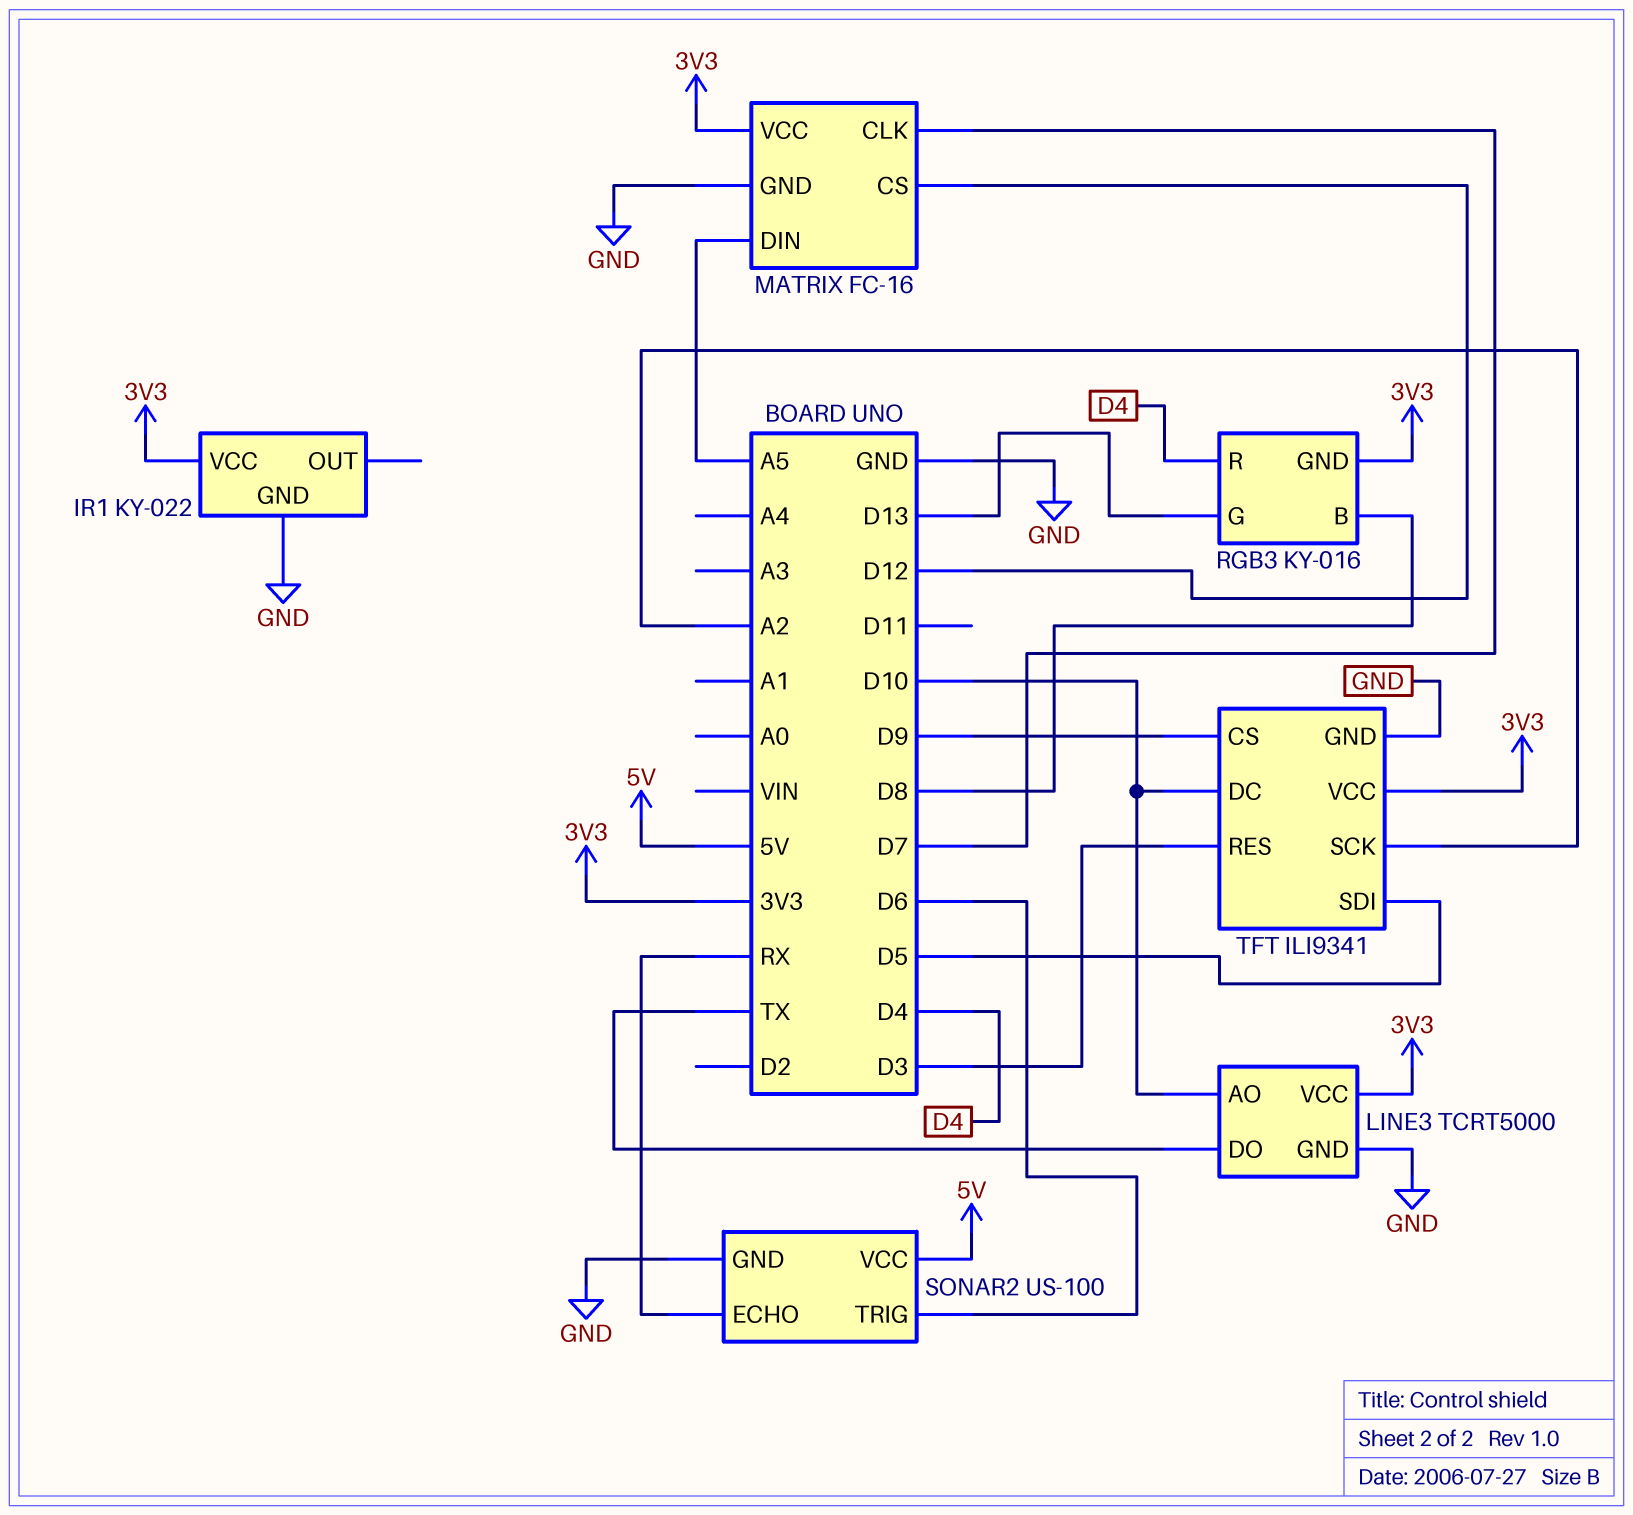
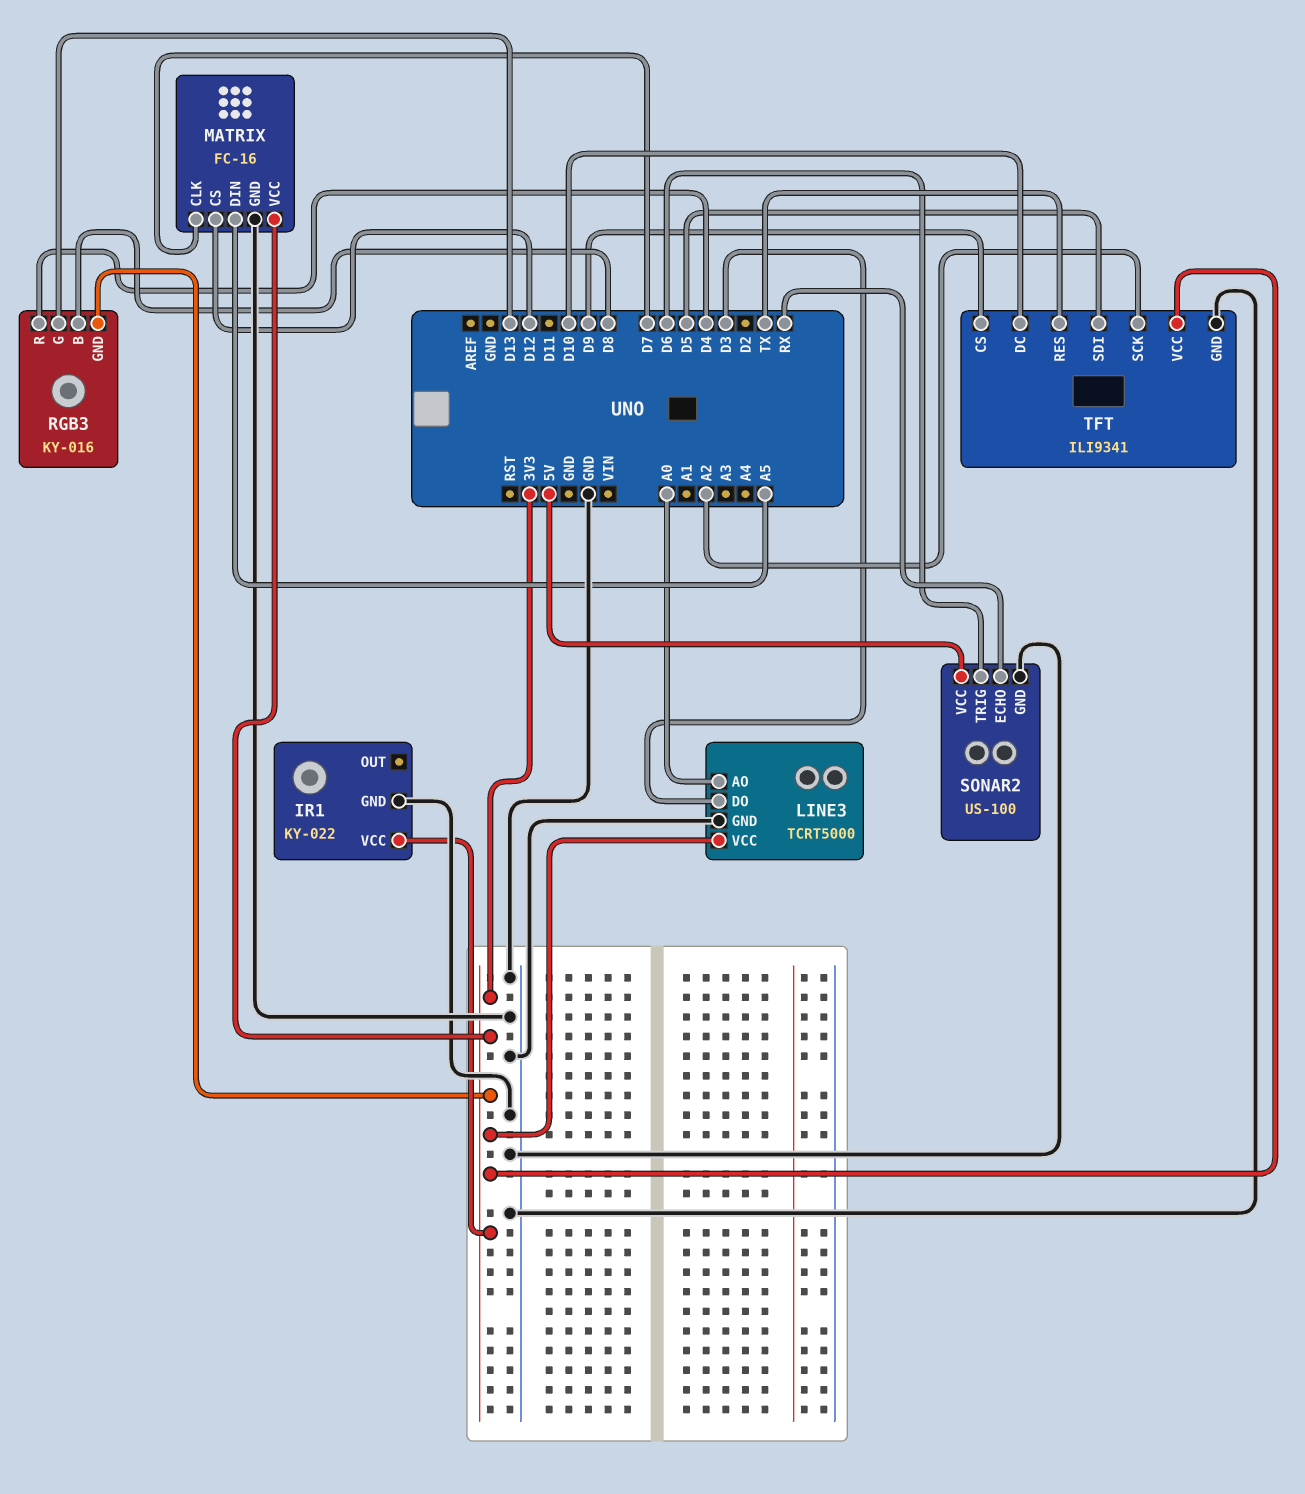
LINE3 pin AO: D10 -> A0
LINE3 pin DO: TX -> D3
TFT pin RES: D3 -> TX

